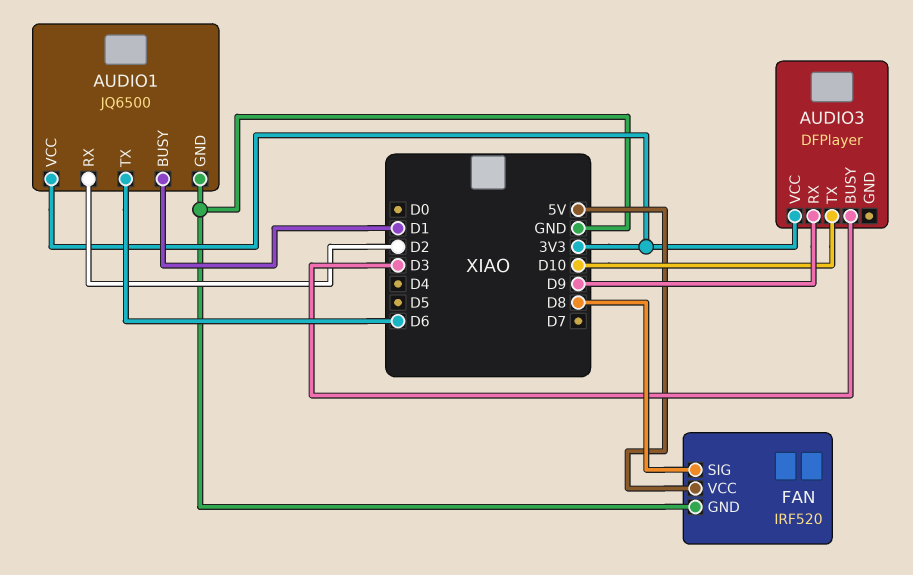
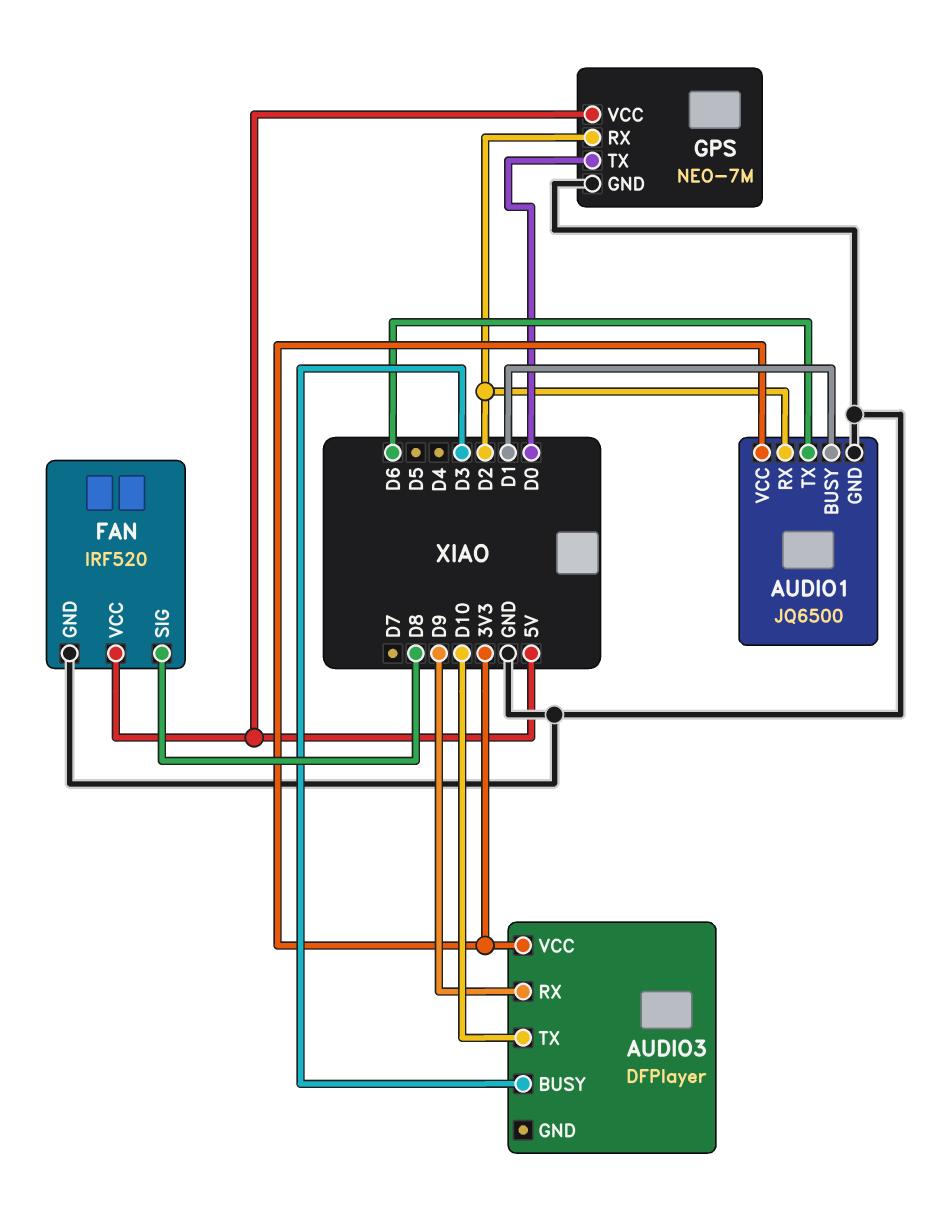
GPS: none -> NEO-7M
GPS pin GND: none -> GND
GPS pin RX: none -> D2
GPS pin TX: none -> D0
GPS pin VCC: none -> 5V

